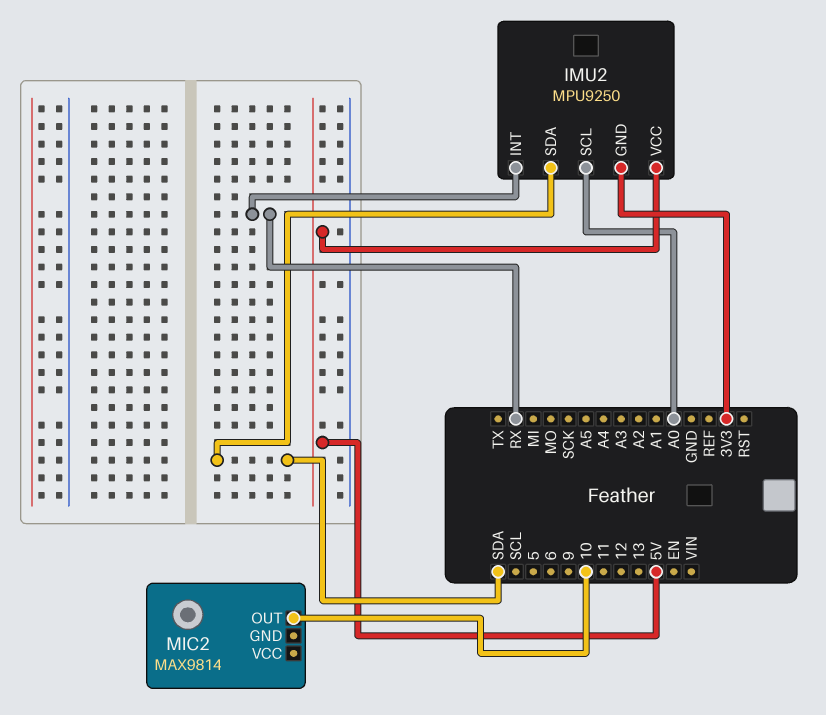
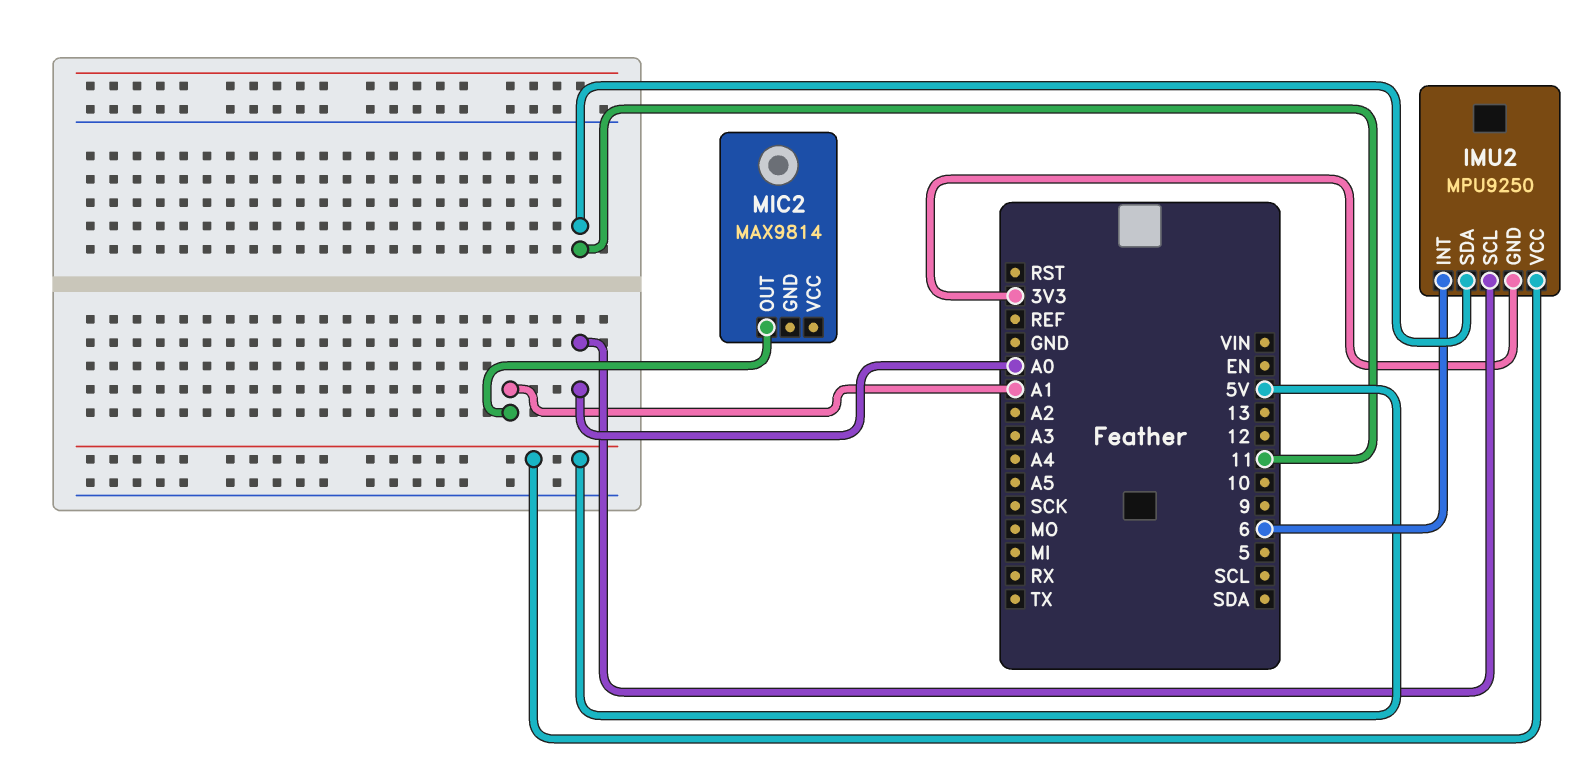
IMU2 pin INT: RX -> 6
IMU2 pin SDA: SDA -> 11
MIC2 pin OUT: 10 -> A1

